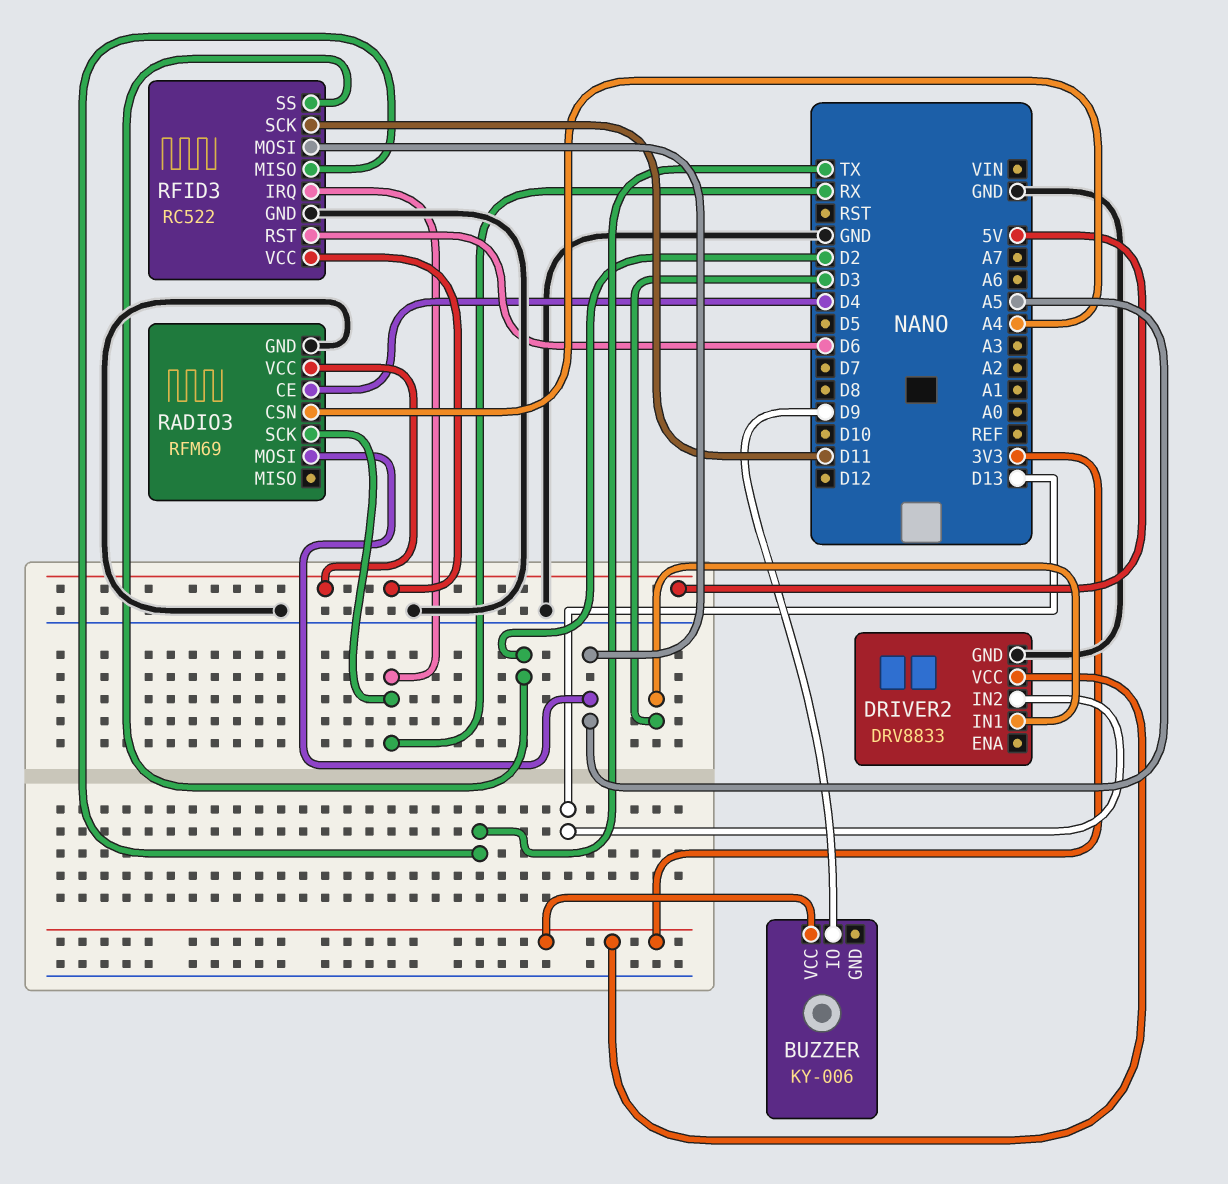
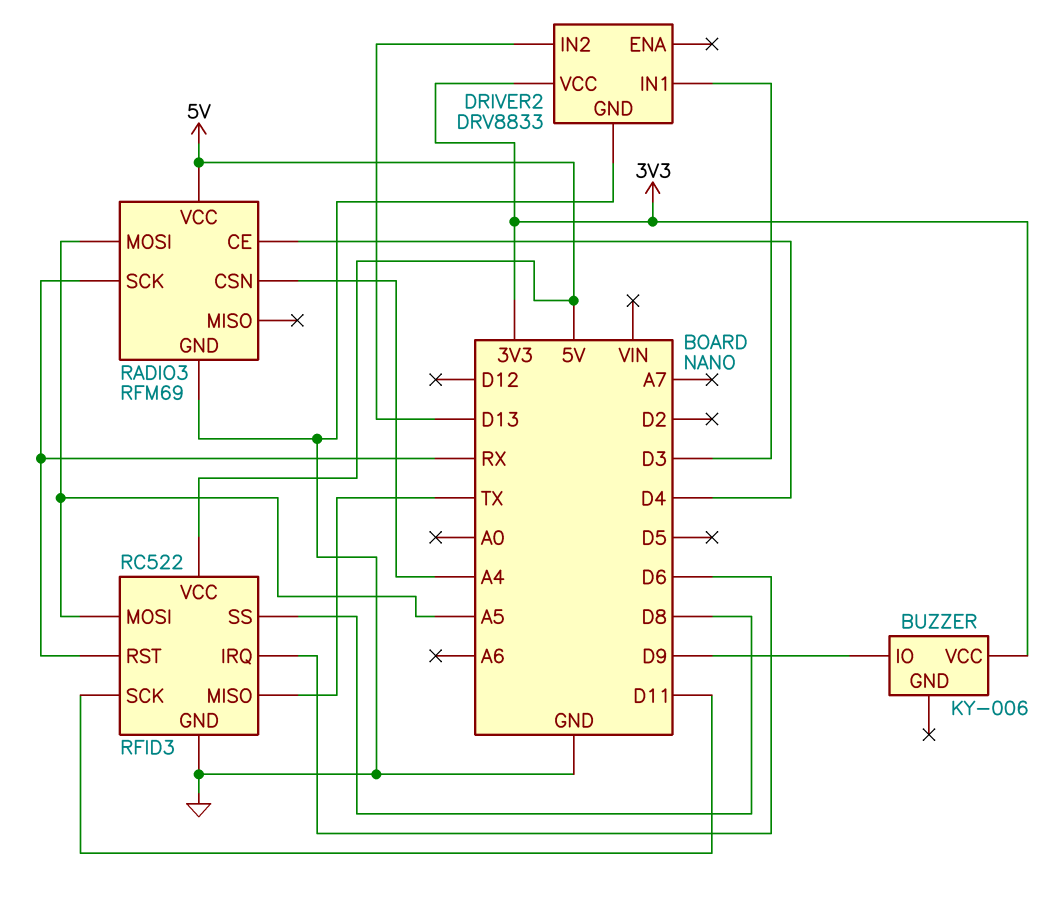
RFID3 pin IRQ: RX -> D6
RFID3 pin RST: D6 -> RX
RFID3 pin SS: D2 -> D8

